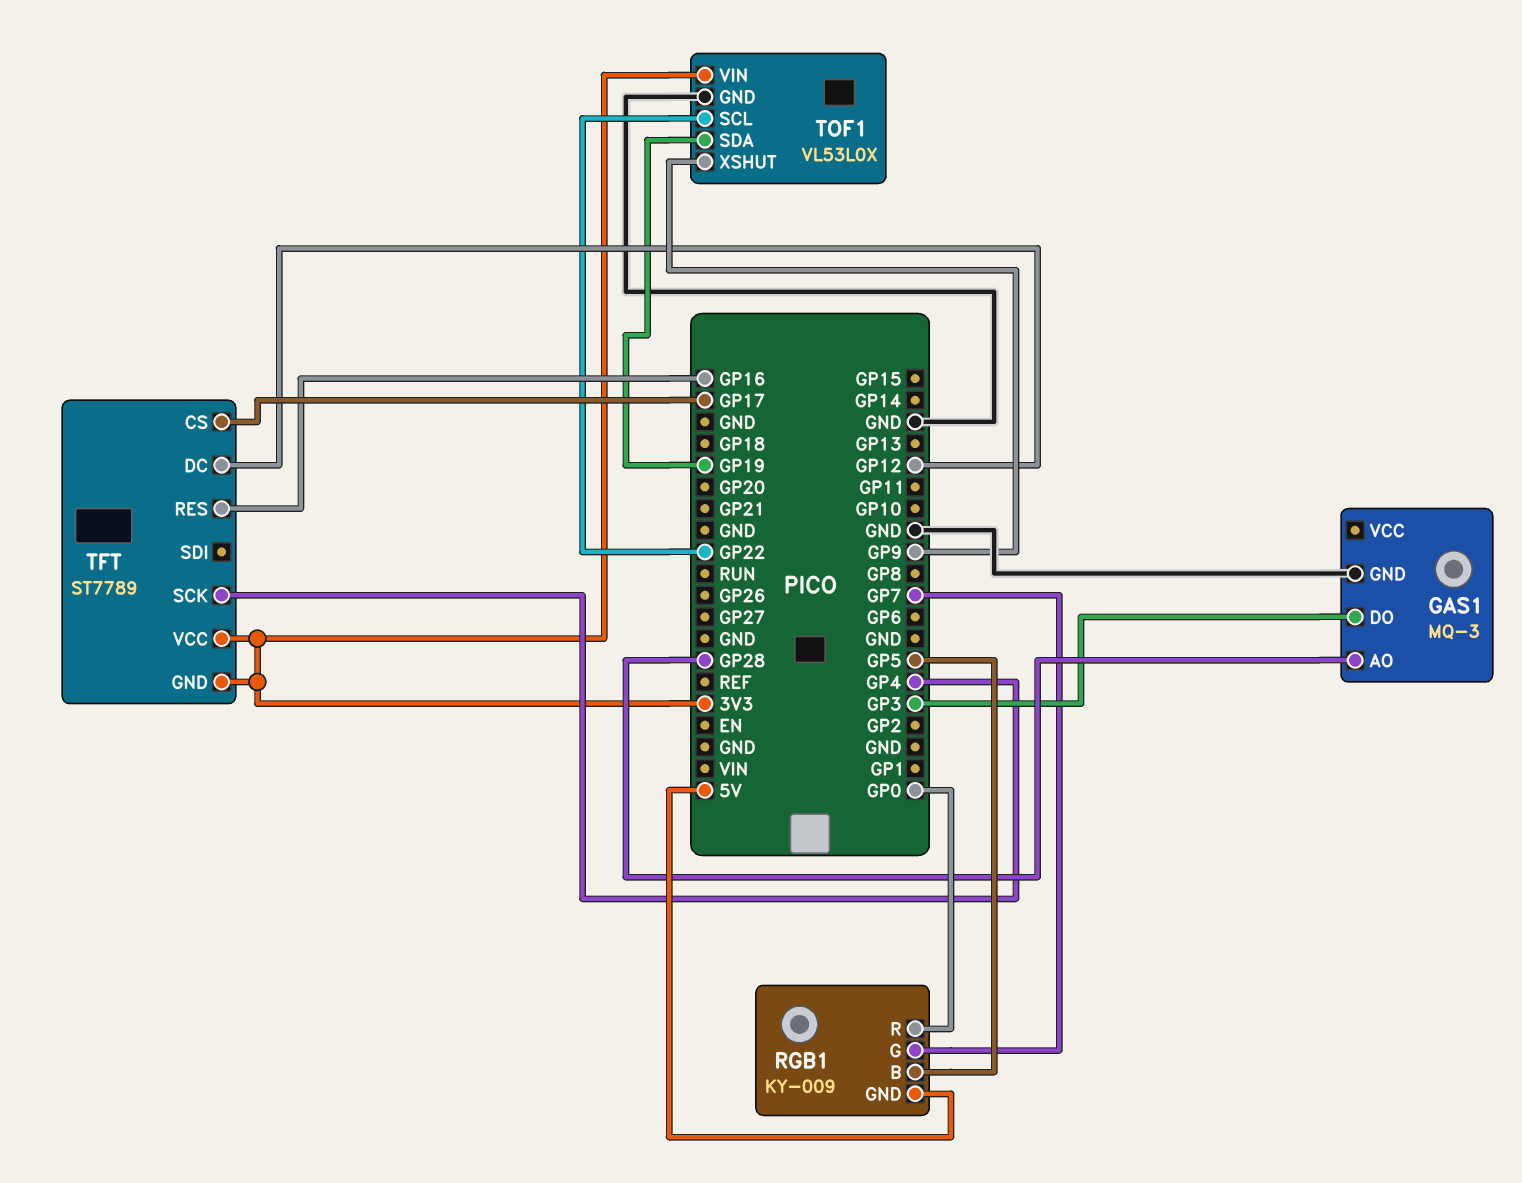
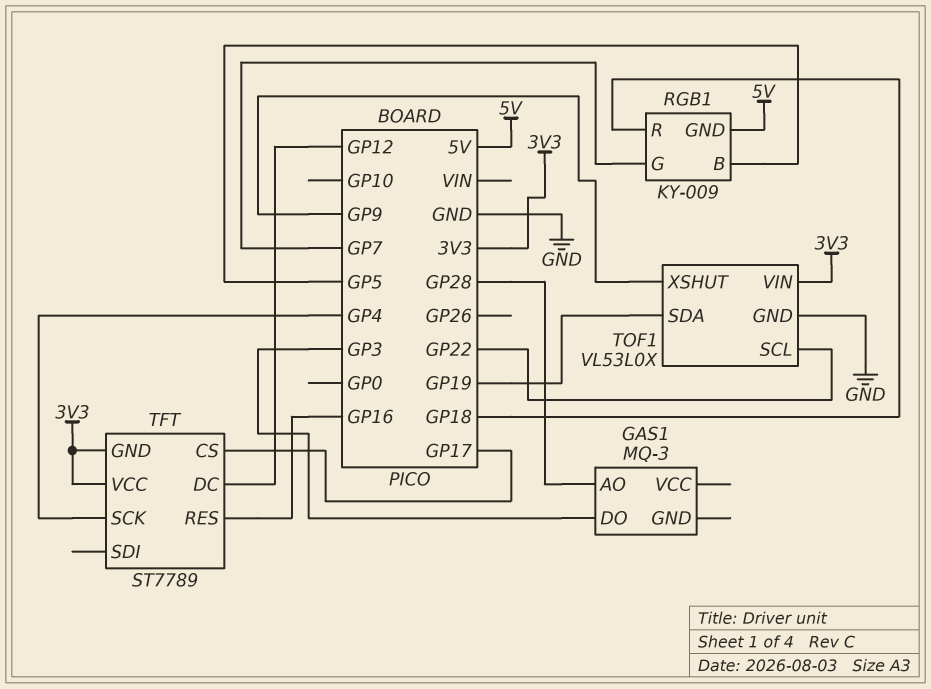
GAS1 pin GND: GND -> none
RGB1 pin R: GP0 -> GP18

